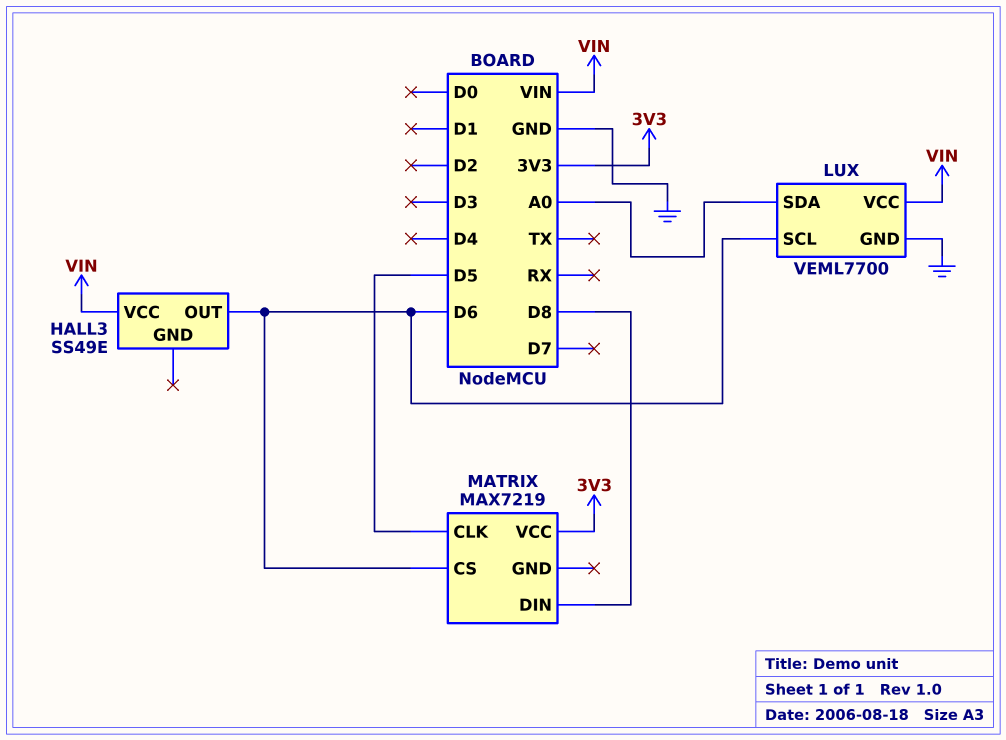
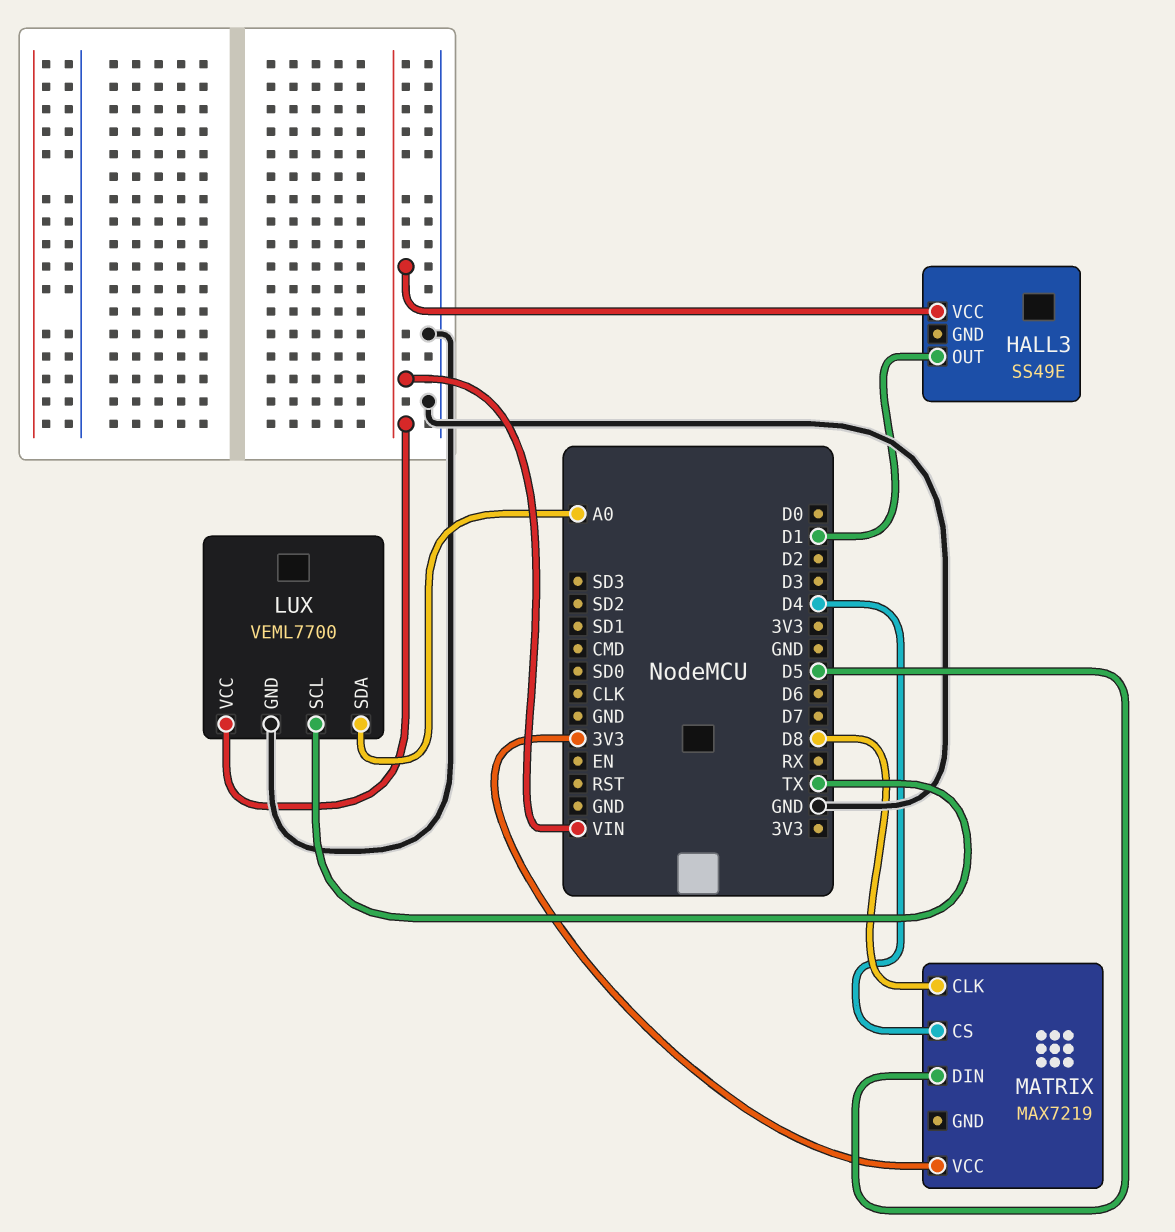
HALL3 pin OUT: D6 -> D1
LUX pin SCL: D6 -> TX
MATRIX pin CLK: D5 -> D8
MATRIX pin CS: D6 -> D4
MATRIX pin DIN: D8 -> D5

